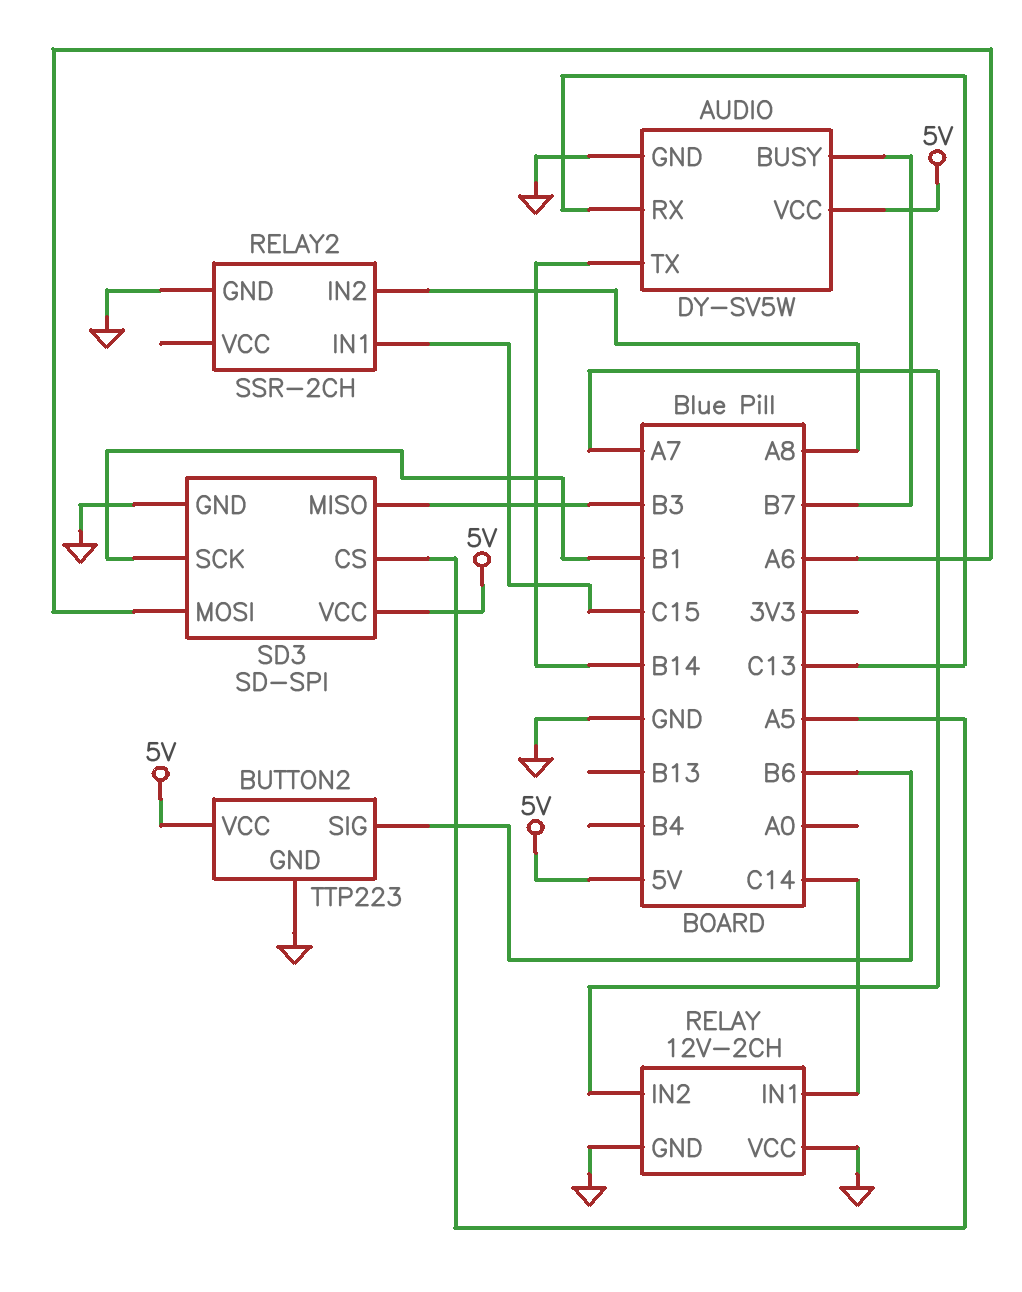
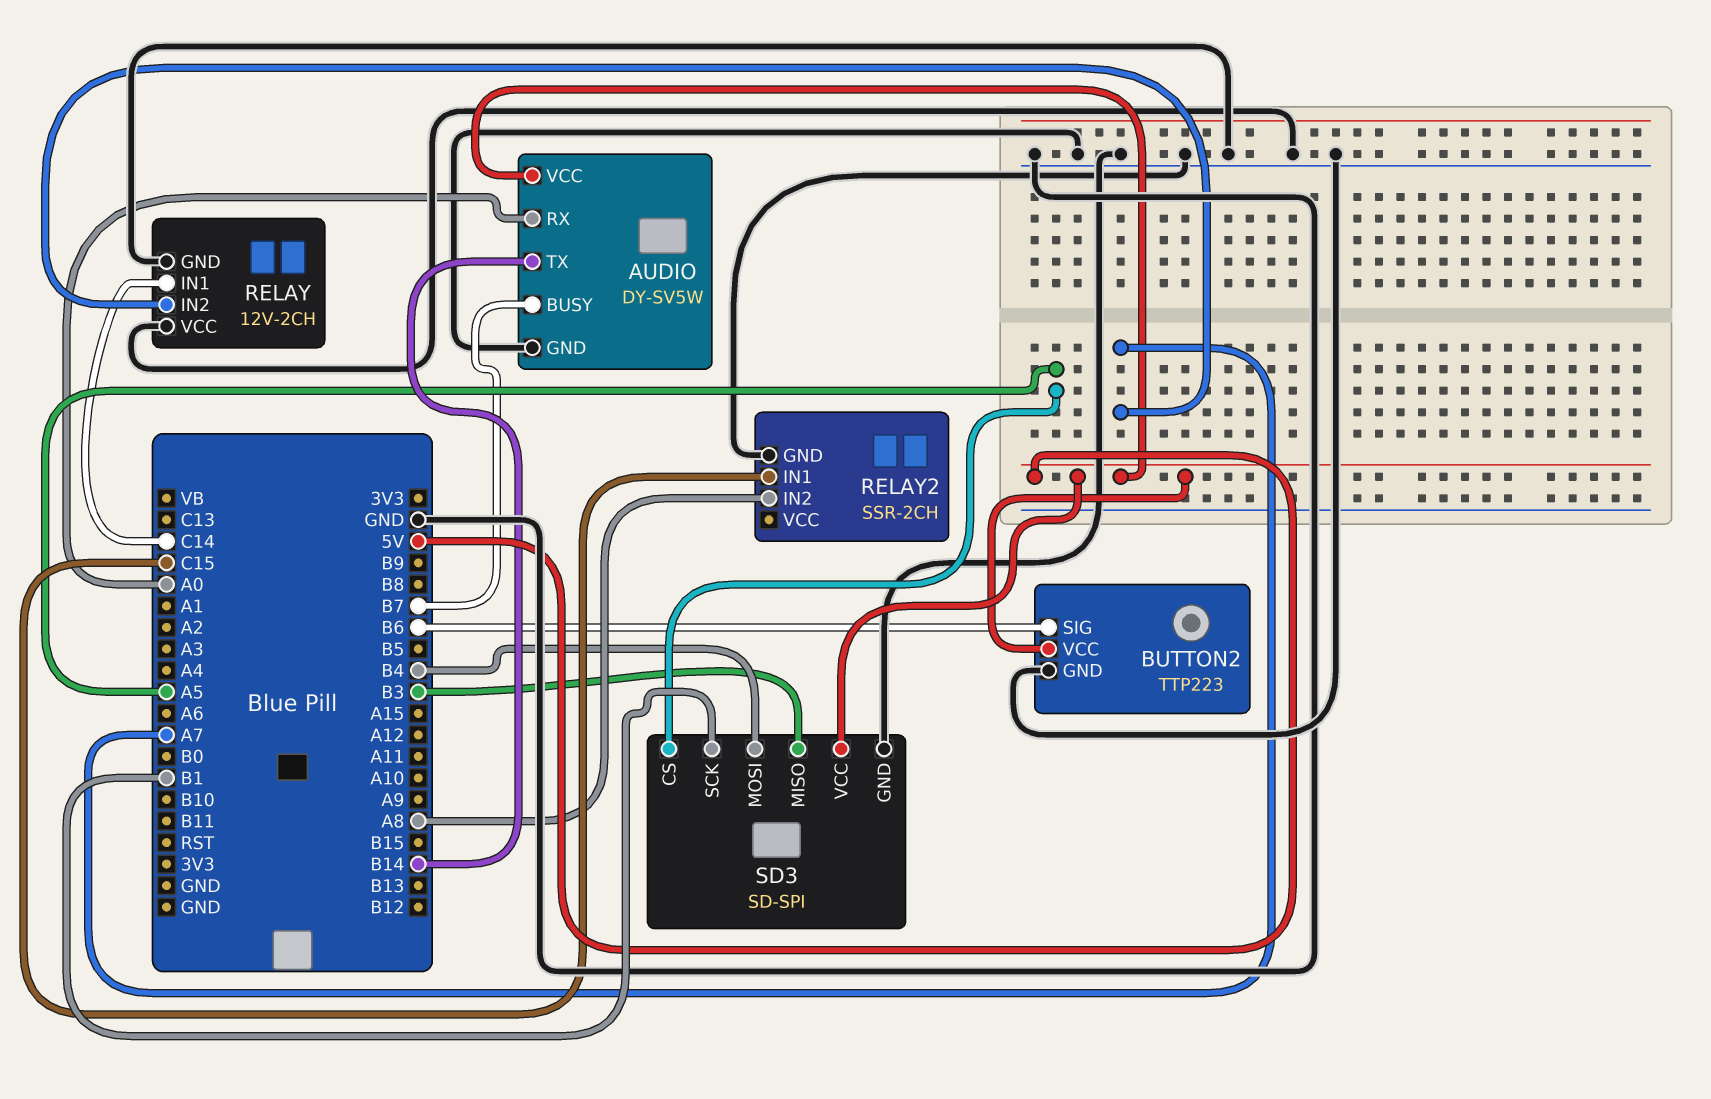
AUDIO pin RX: C13 -> A0
SD3 pin MOSI: A6 -> B4

